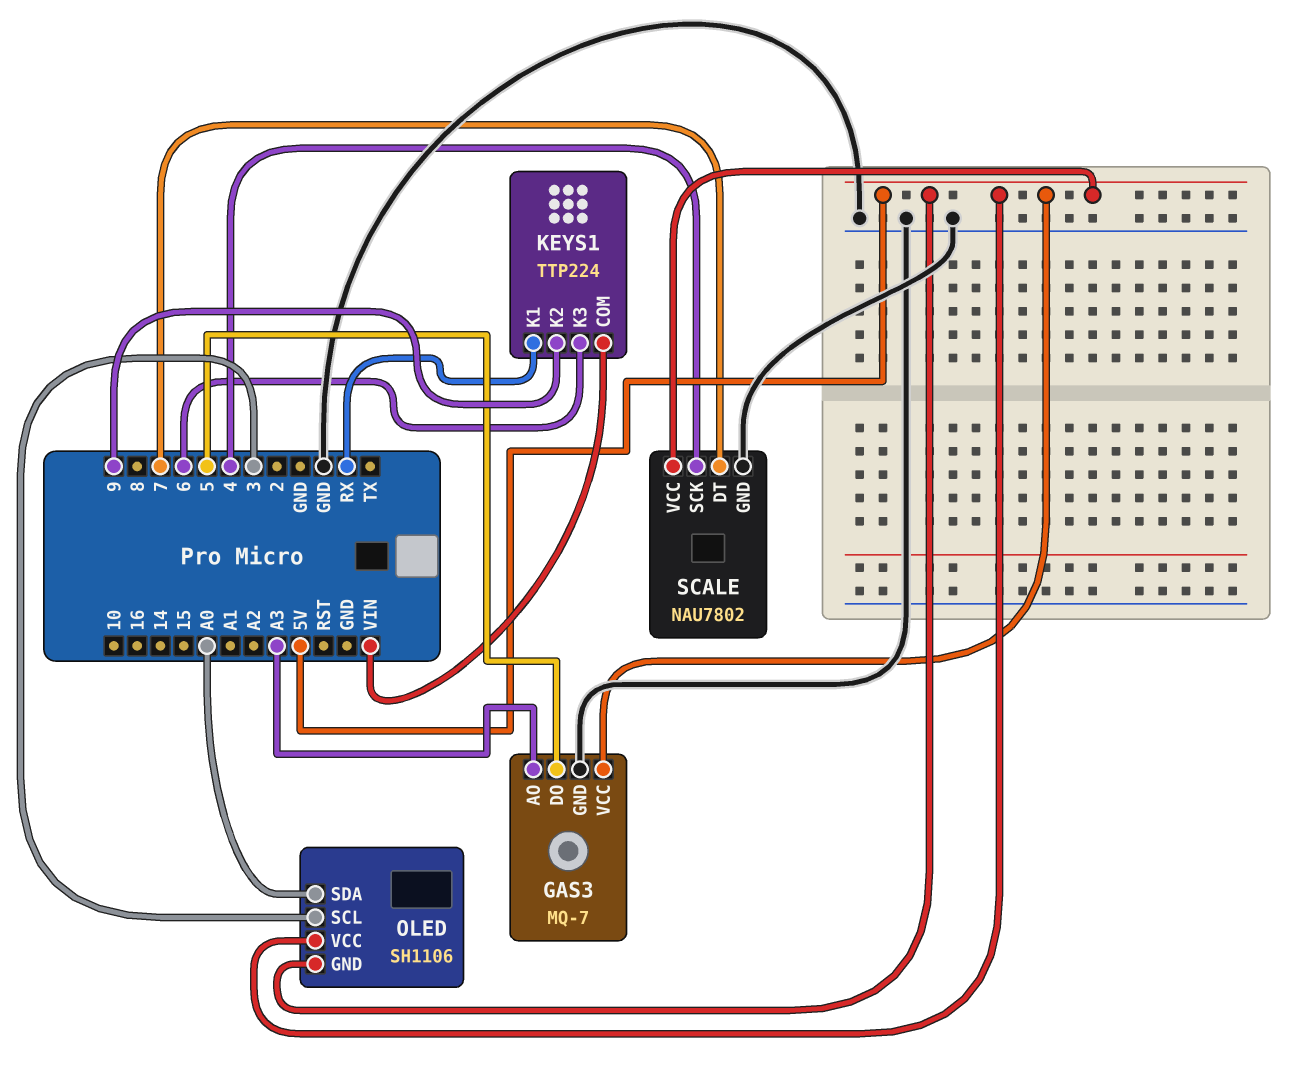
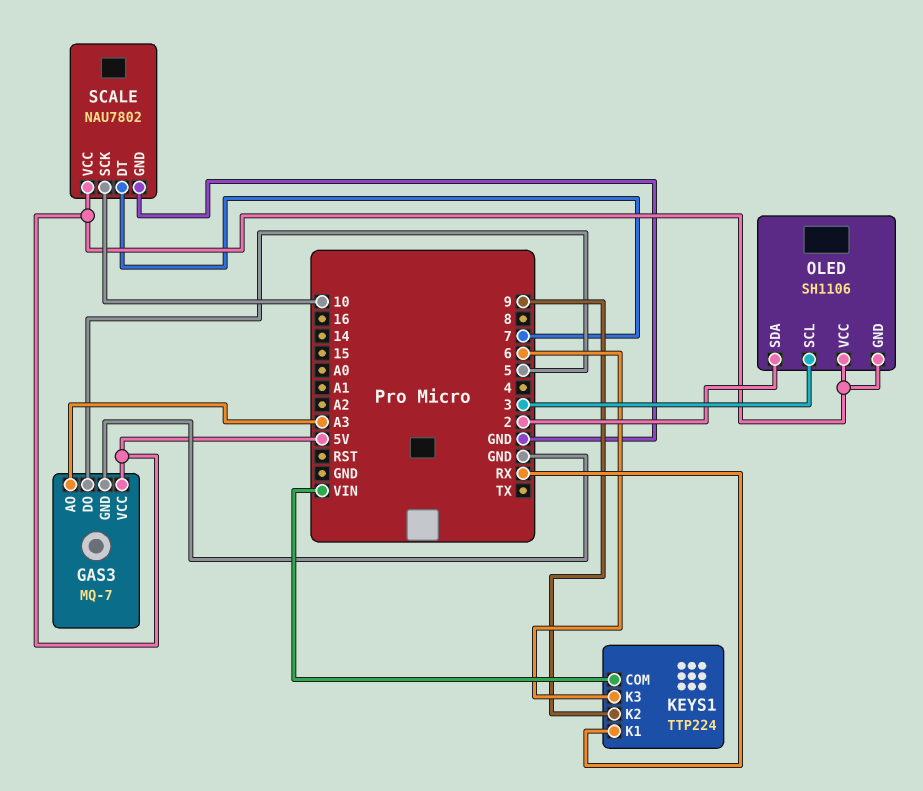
OLED pin SDA: A0 -> 2
SCALE pin SCK: 4 -> 10

